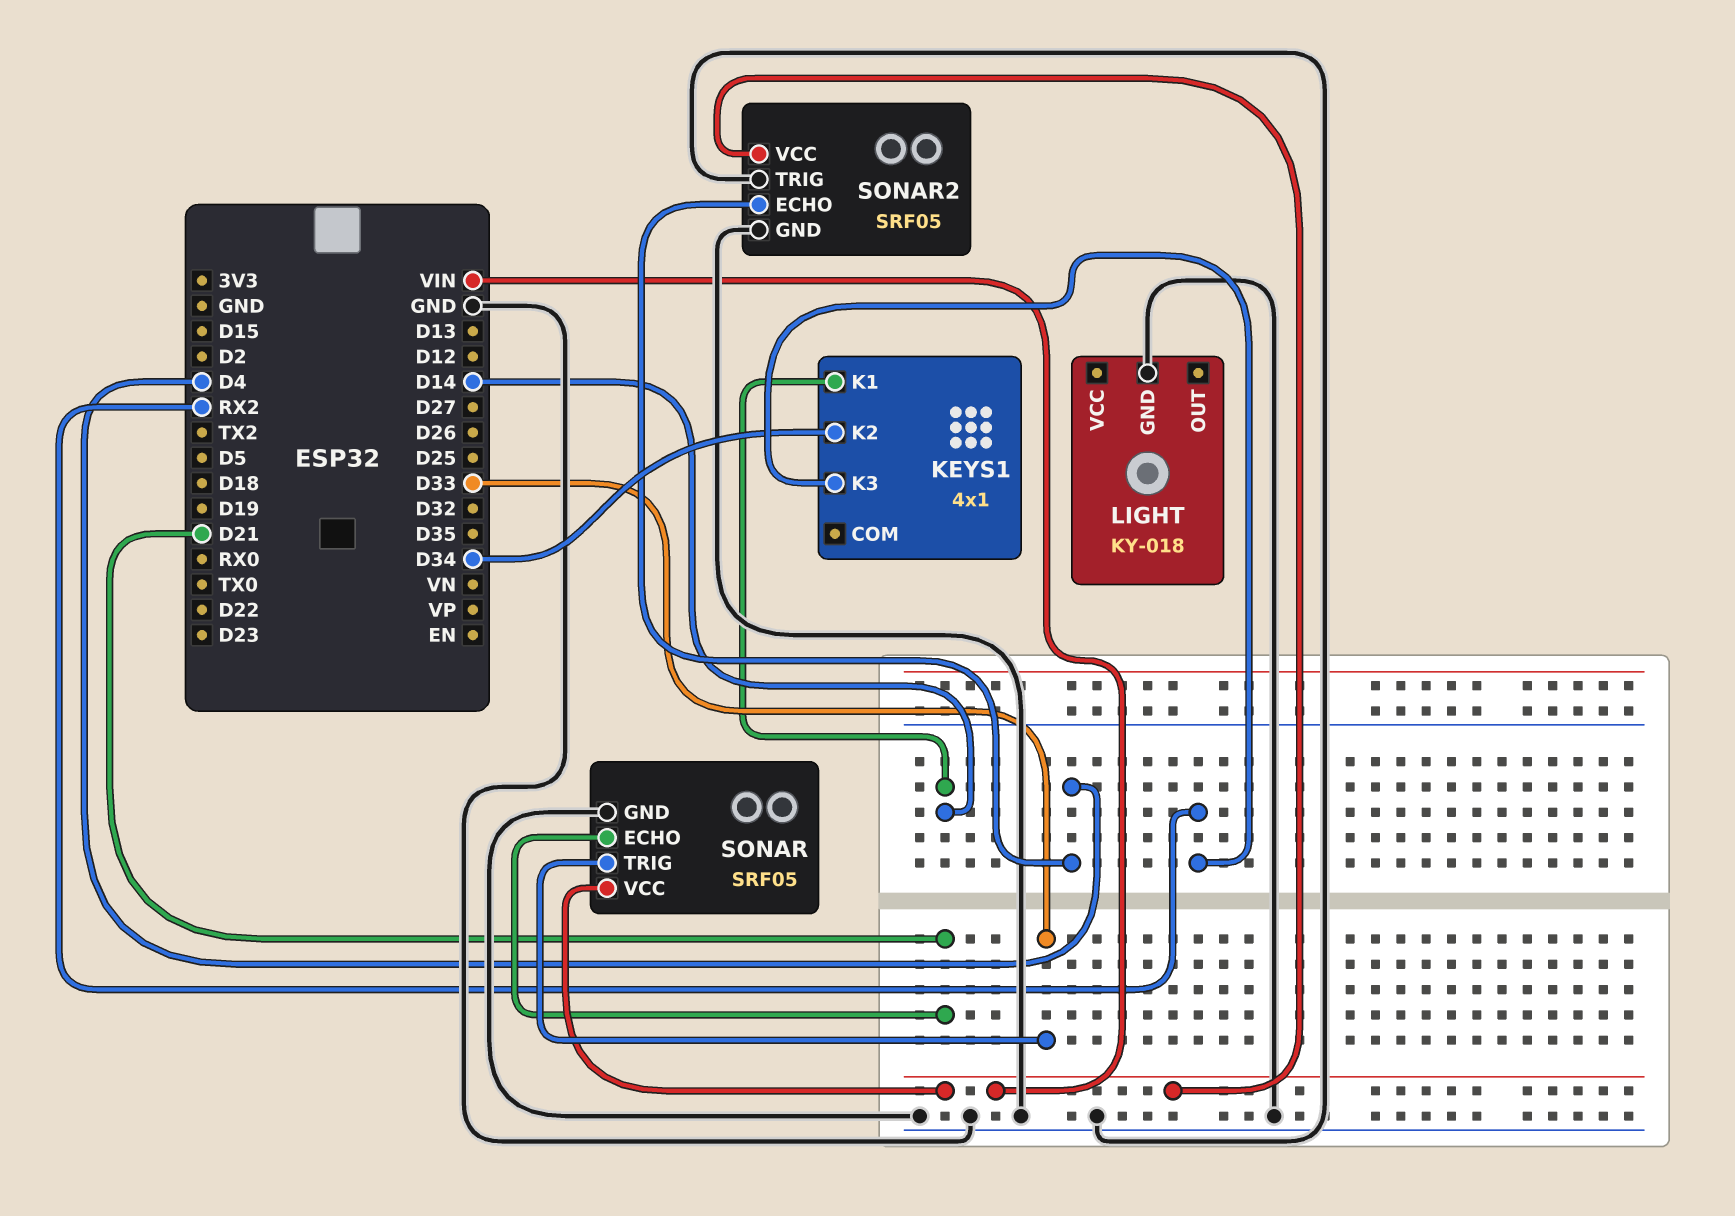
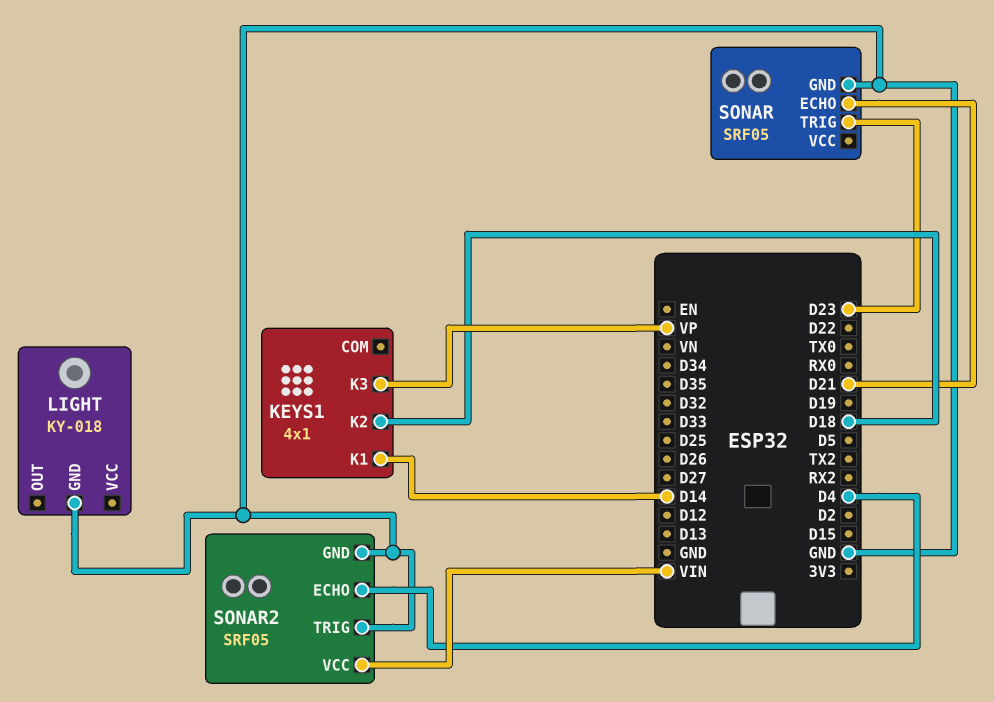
KEYS1 pin K2: D34 -> D18
KEYS1 pin K3: RX2 -> VP
SONAR pin TRIG: D33 -> D23
SONAR pin VCC: VIN -> none

